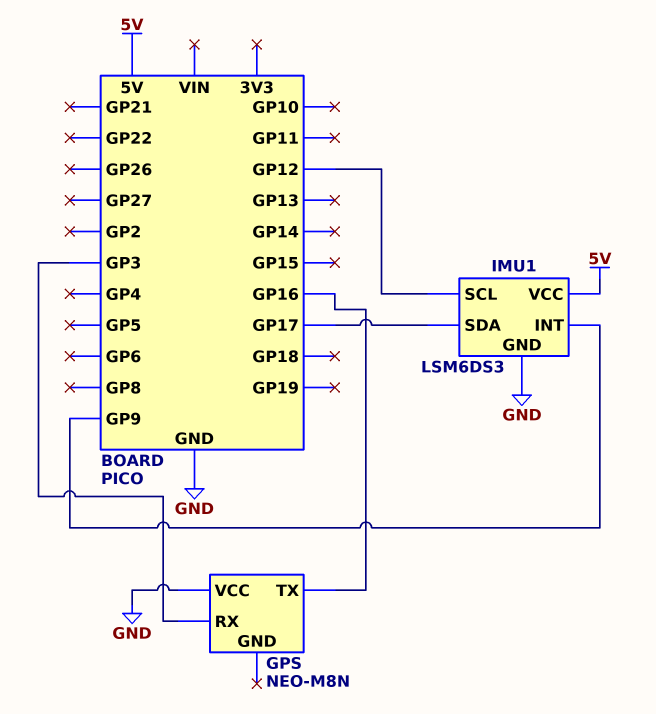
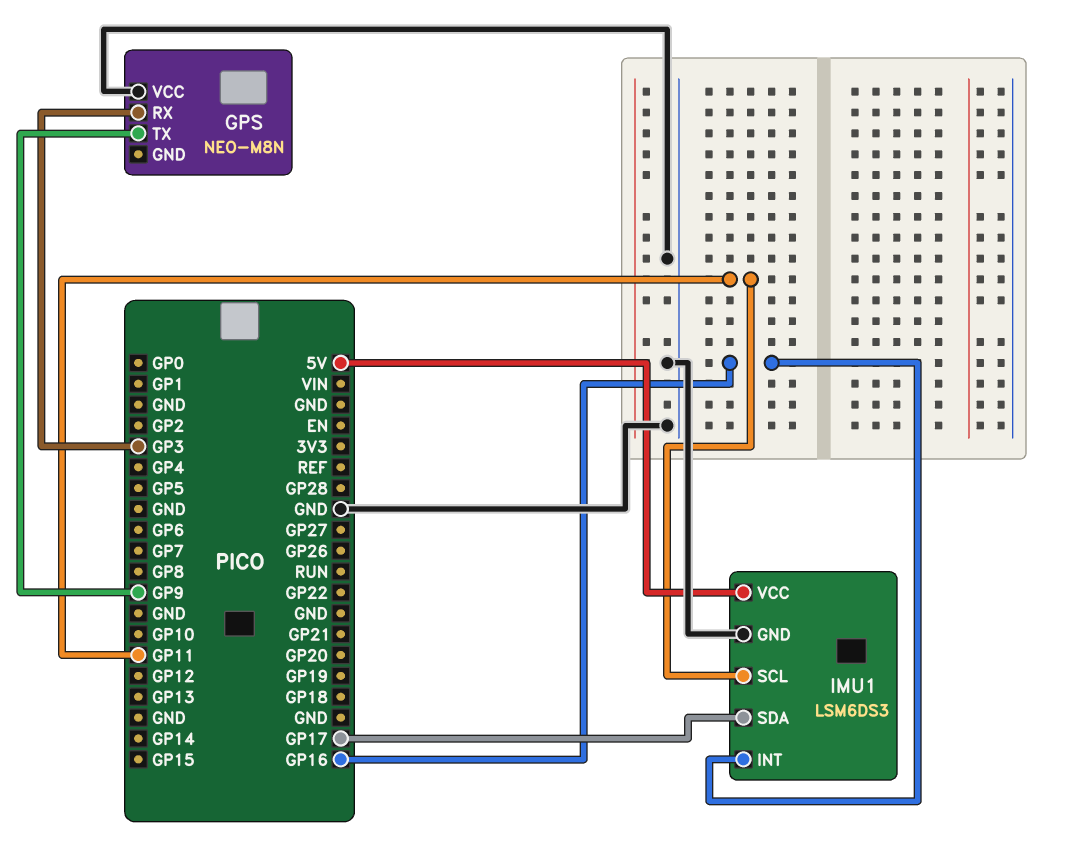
GPS pin TX: GP16 -> GP9
IMU1 pin INT: GP9 -> GP16
IMU1 pin SCL: GP12 -> GP11

